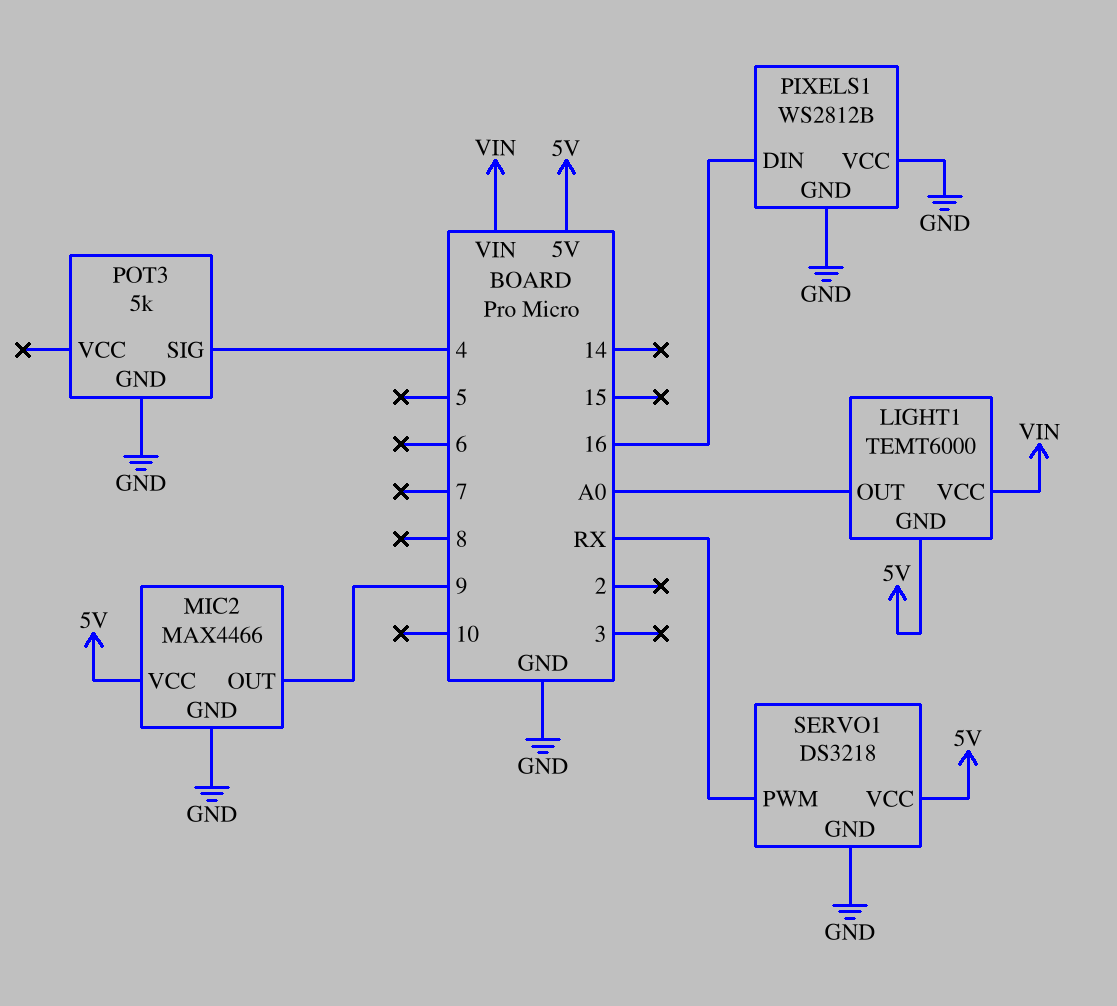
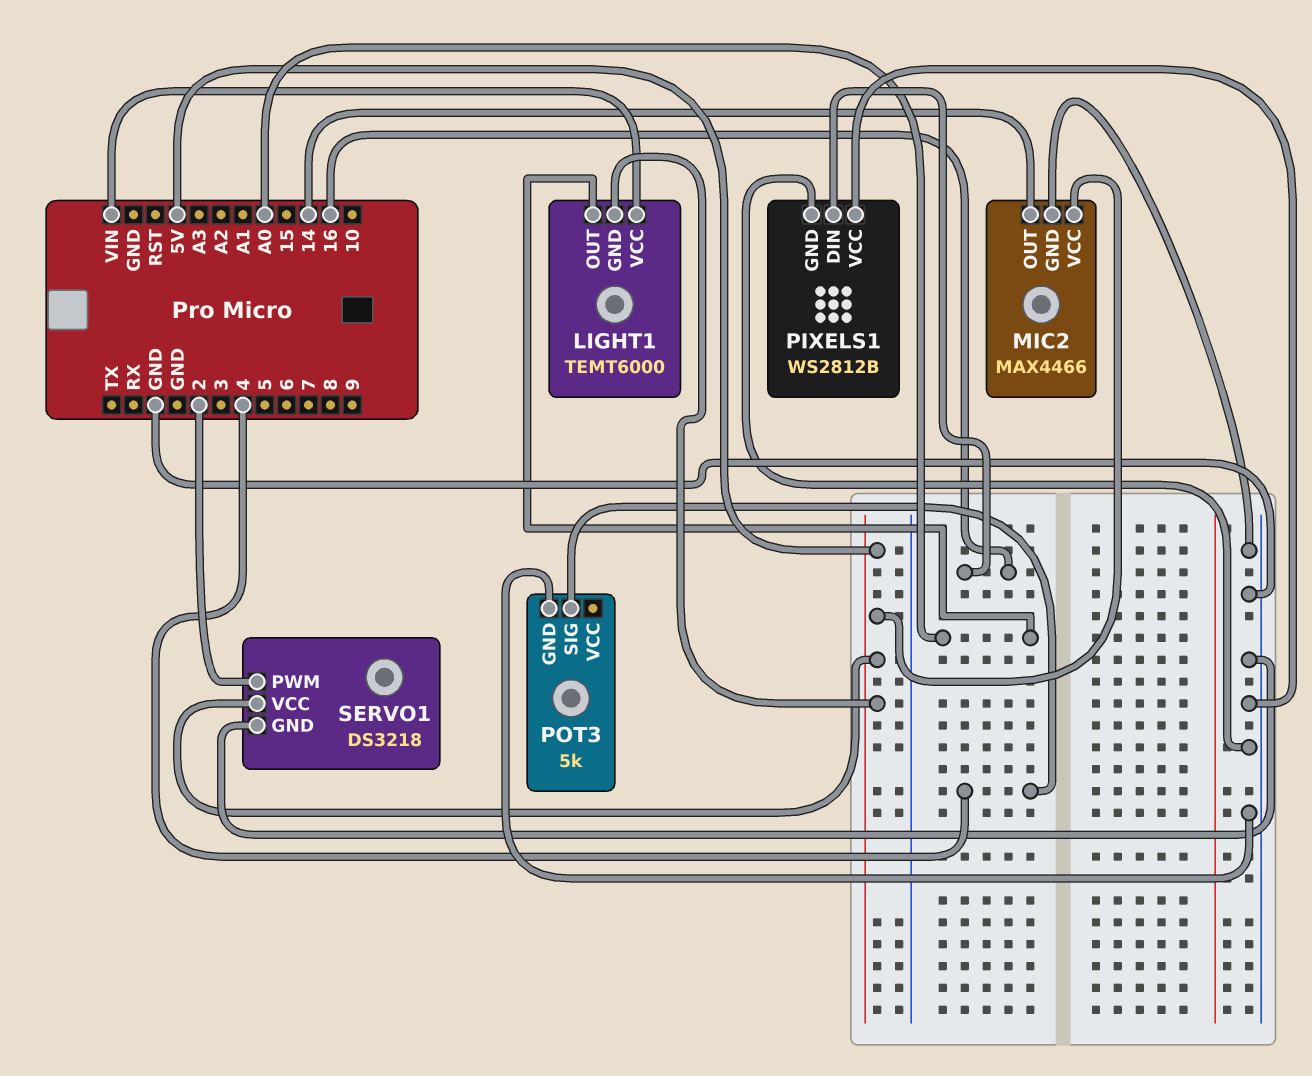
MIC2 pin OUT: 9 -> 14
SERVO1 pin PWM: RX -> 2

